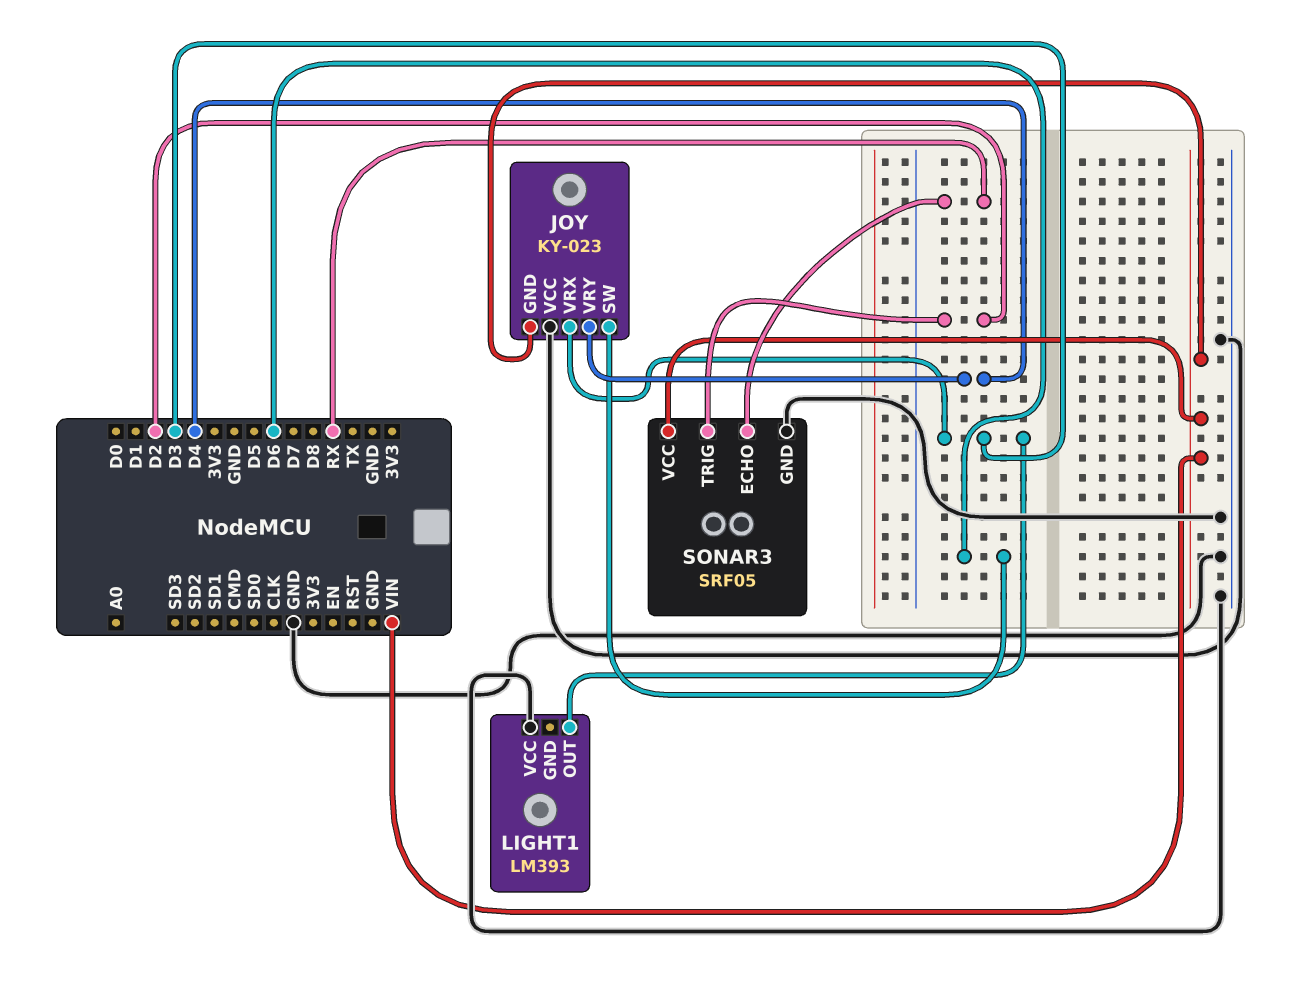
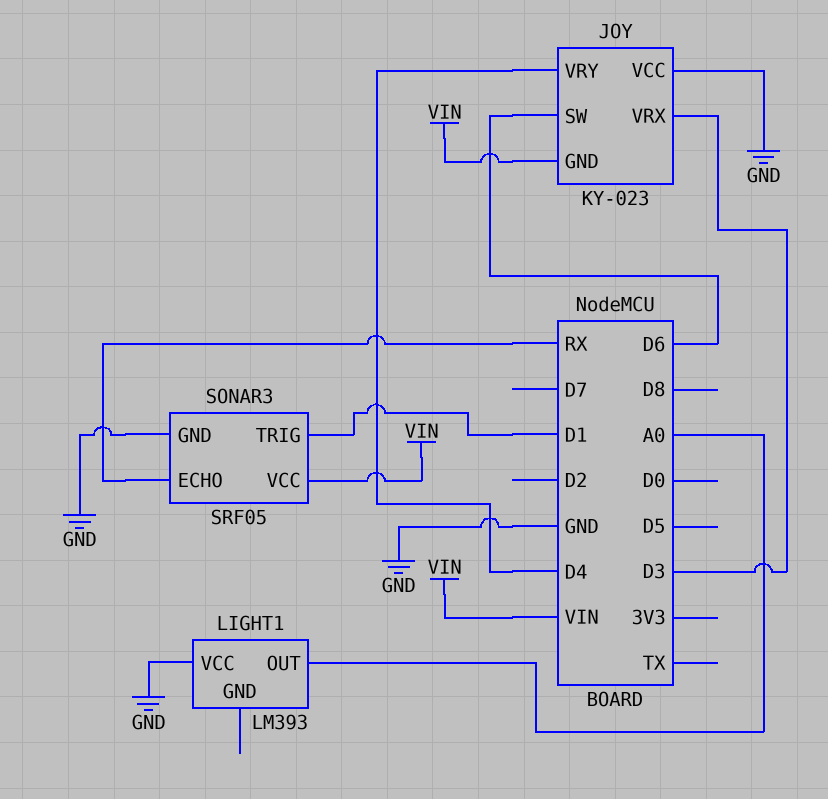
LIGHT1 pin OUT: D3 -> A0
SONAR3 pin TRIG: D2 -> D1

